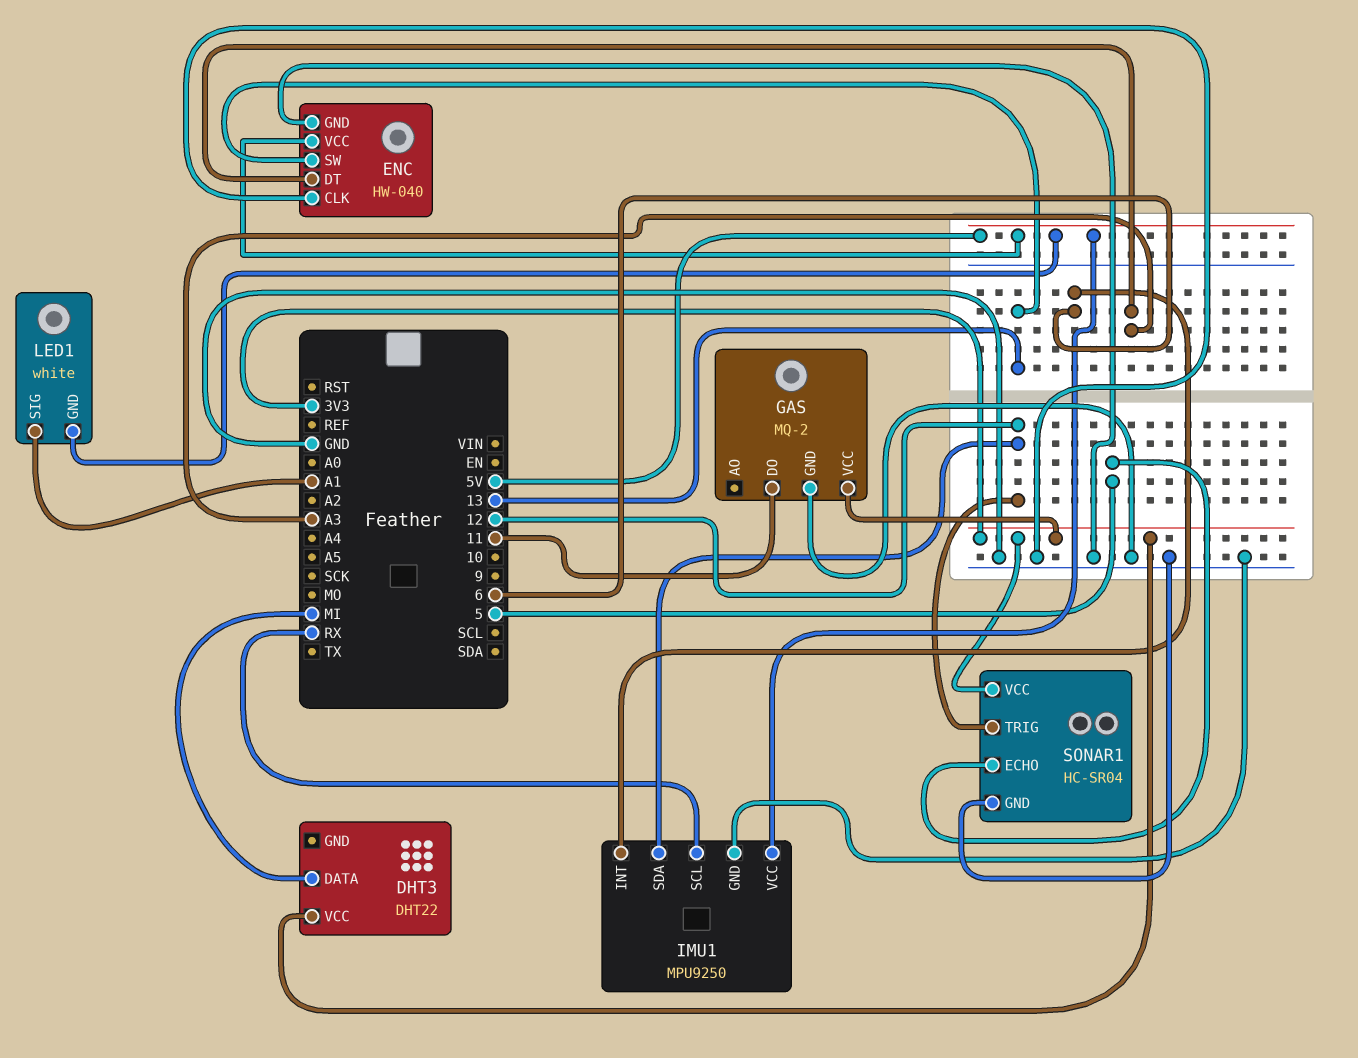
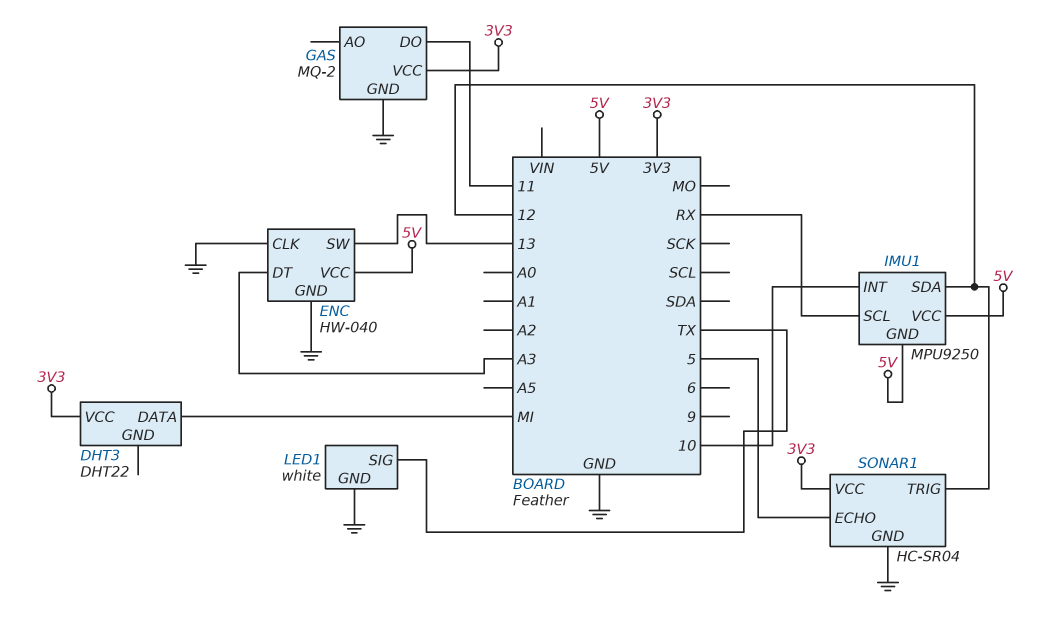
IMU1 pin GND: GND -> 5V
IMU1 pin INT: 6 -> 10
LED1 pin GND: 5V -> GND
LED1 pin SIG: A1 -> TX

